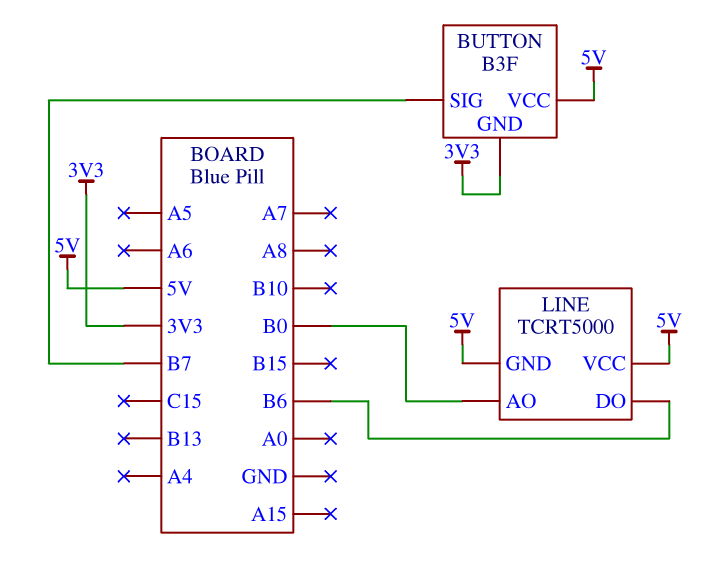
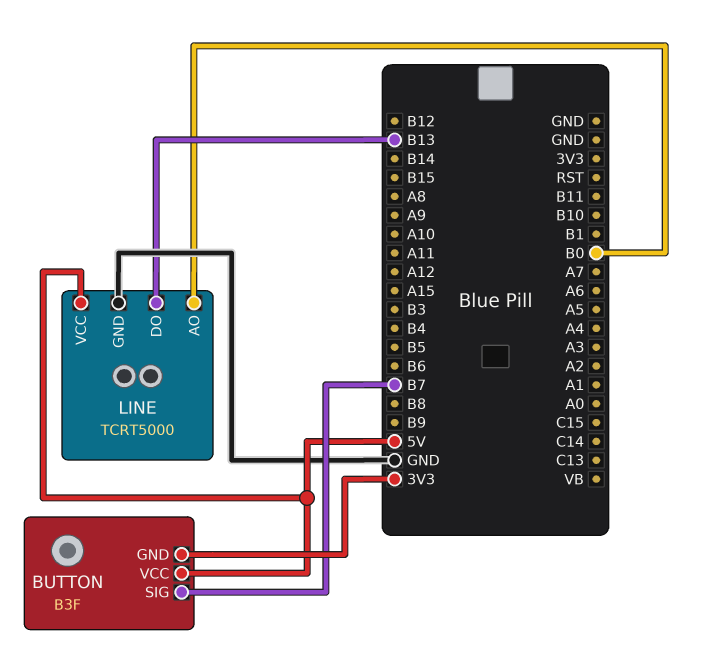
LINE pin DO: B6 -> B13
LINE pin GND: 5V -> GND

